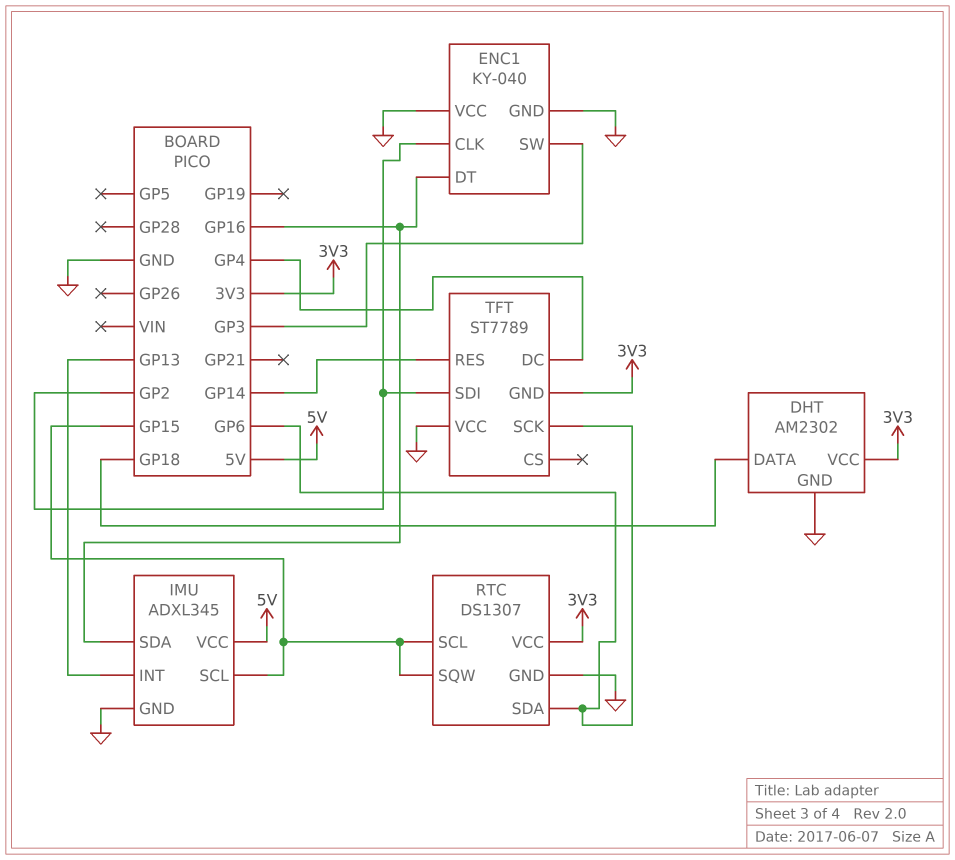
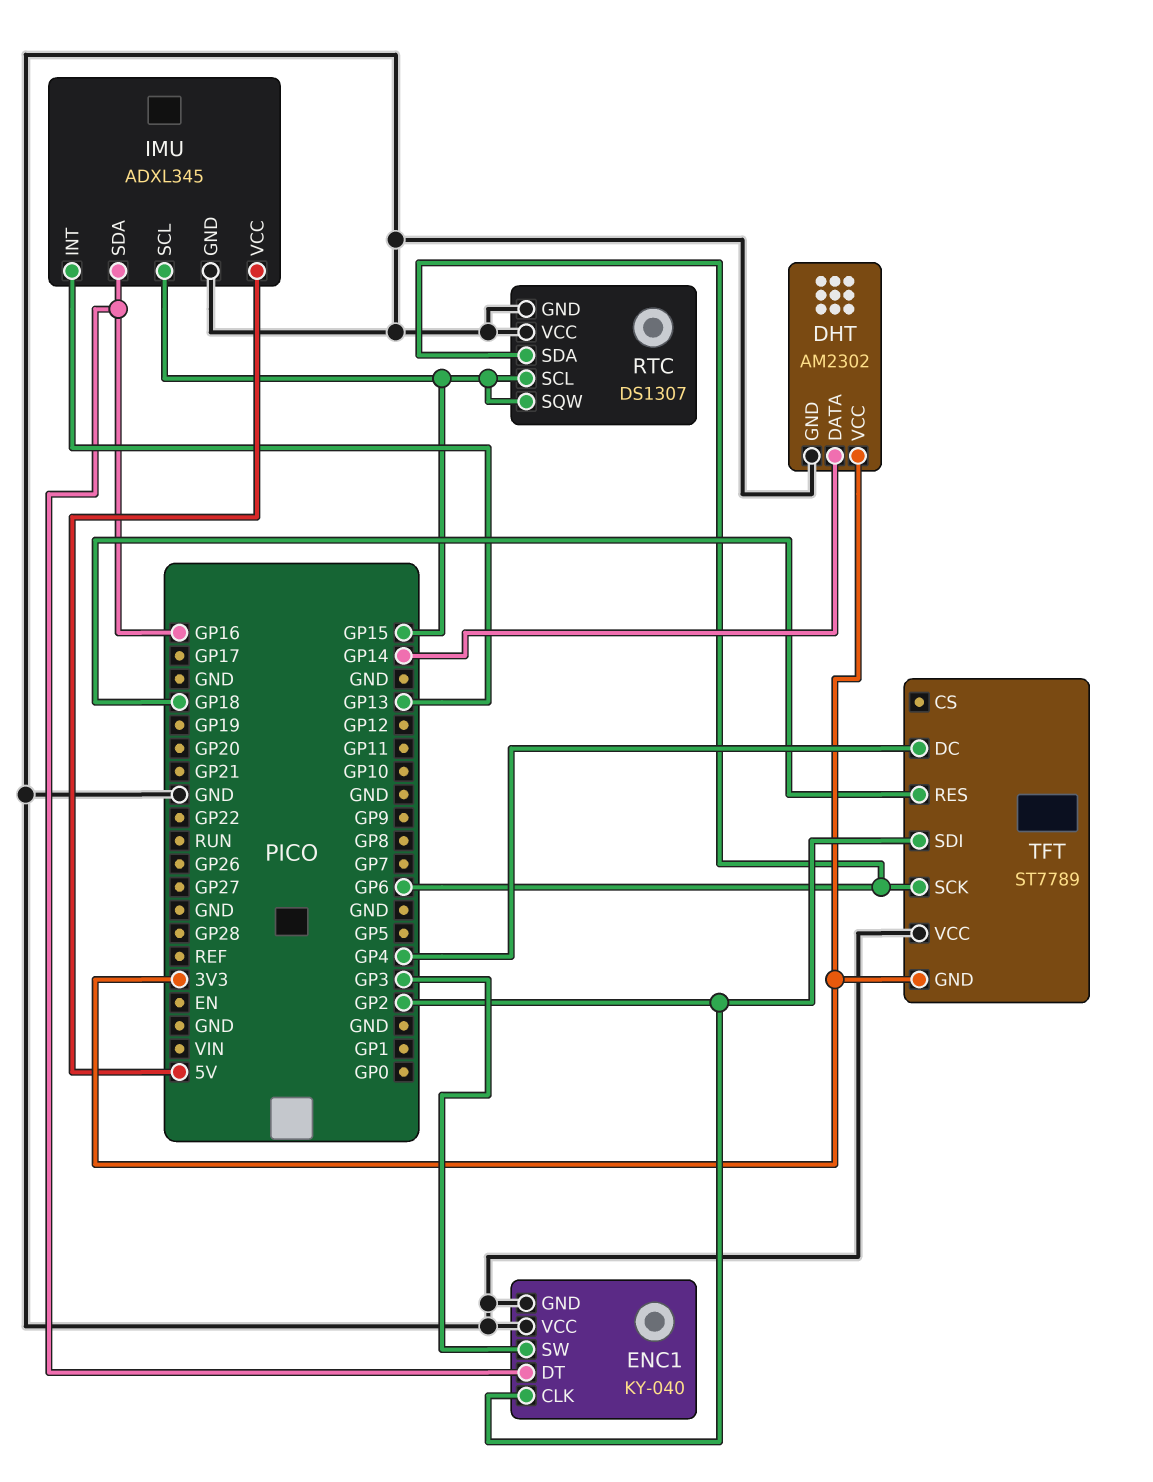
DHT pin DATA: GP18 -> GP14
RTC pin VCC: 3V3 -> GND
TFT pin RES: GP14 -> GP18

